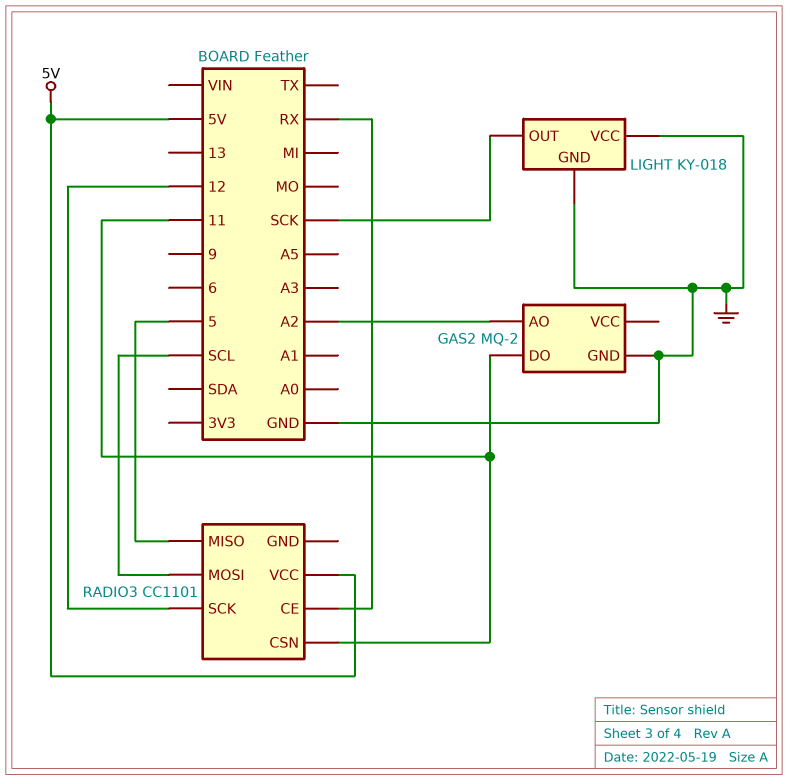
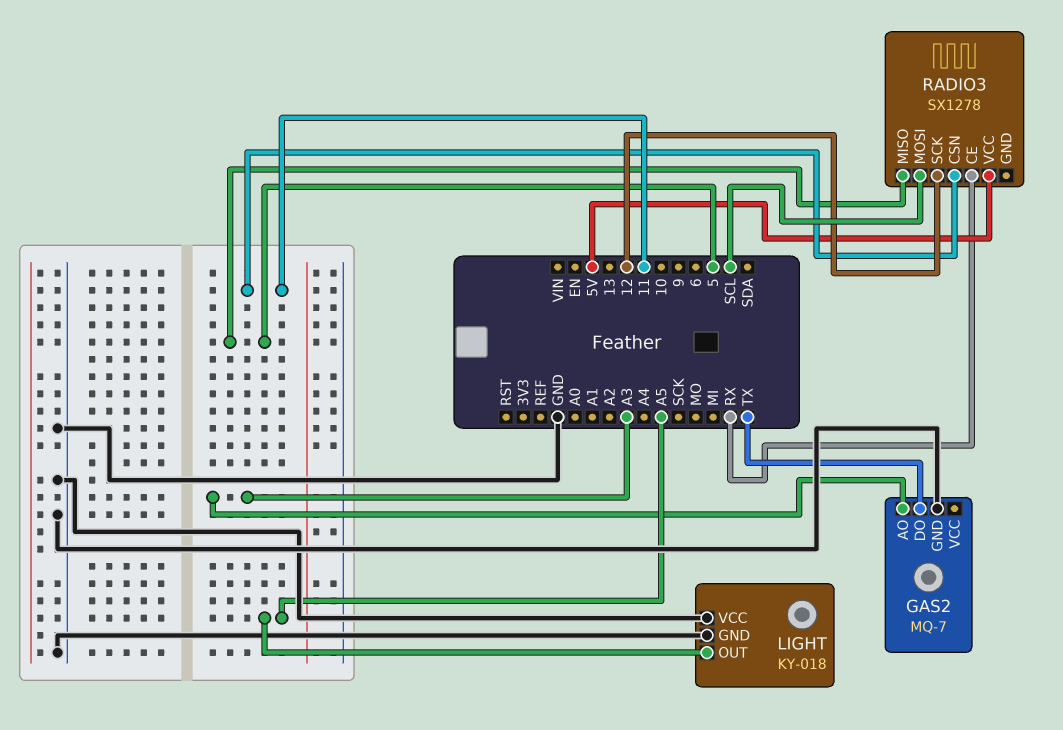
GAS2: MQ-2 -> MQ-7
GAS2 pin AO: A2 -> A3
GAS2 pin DO: 11 -> TX
LIGHT pin OUT: SCK -> A5
RADIO3: CC1101 -> SX1278

